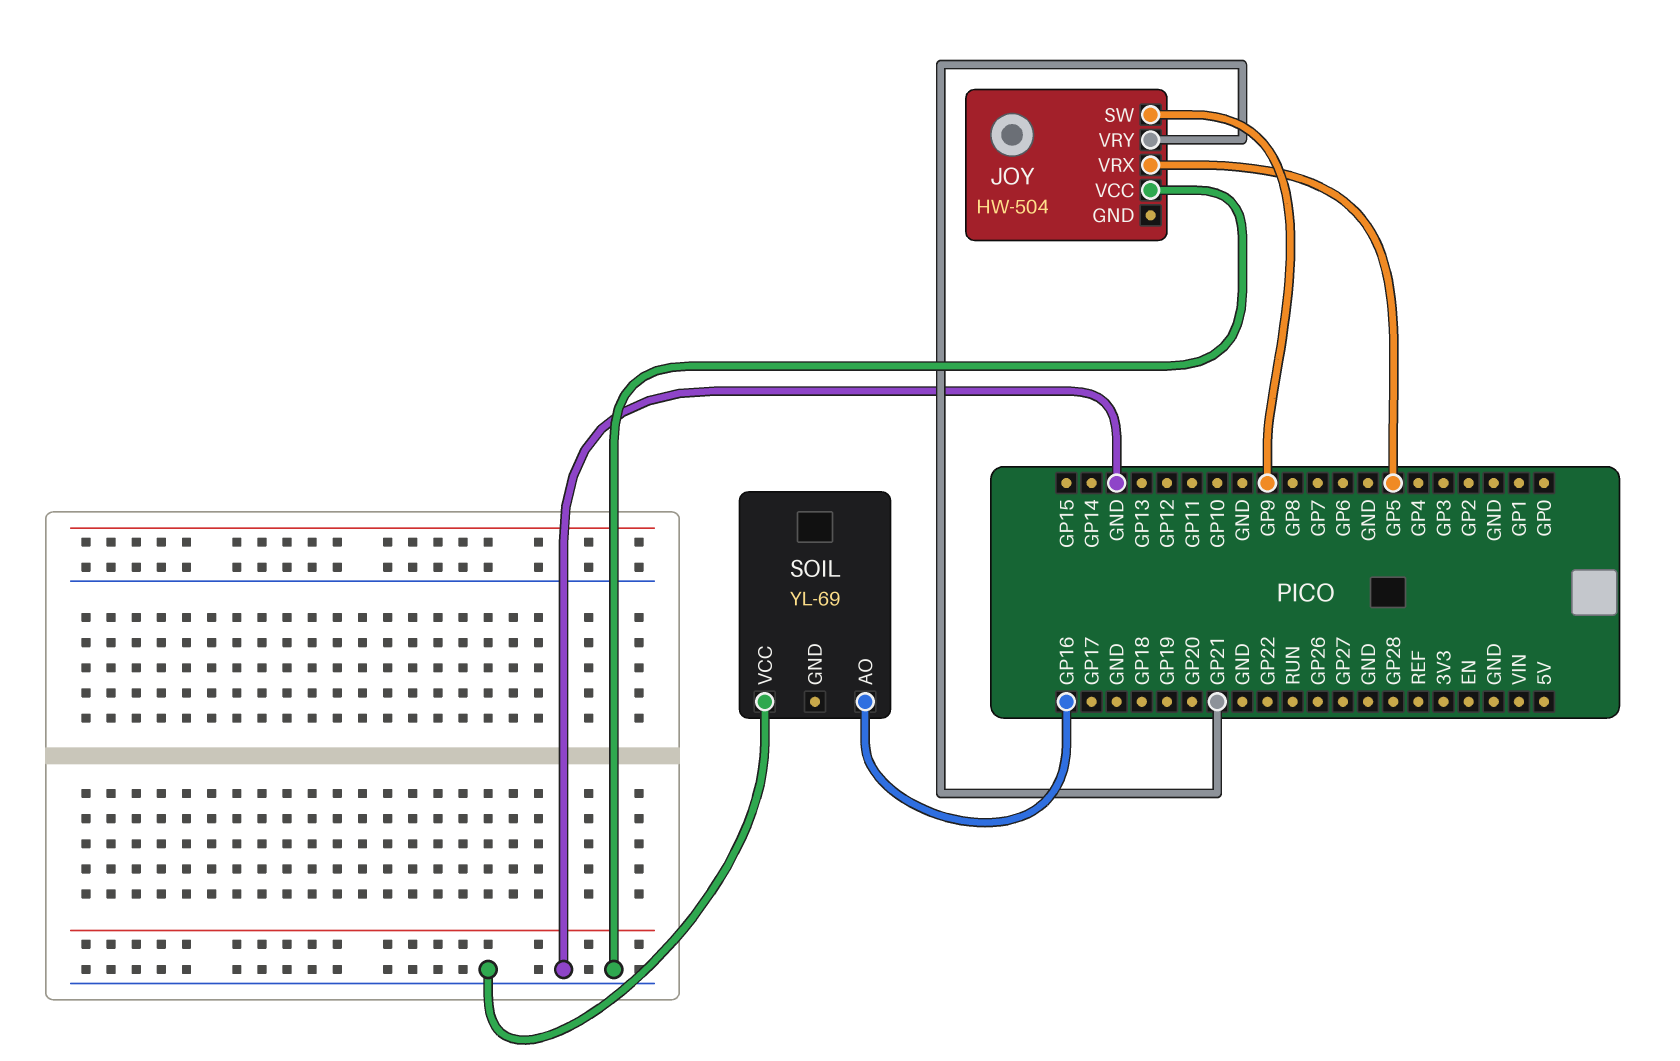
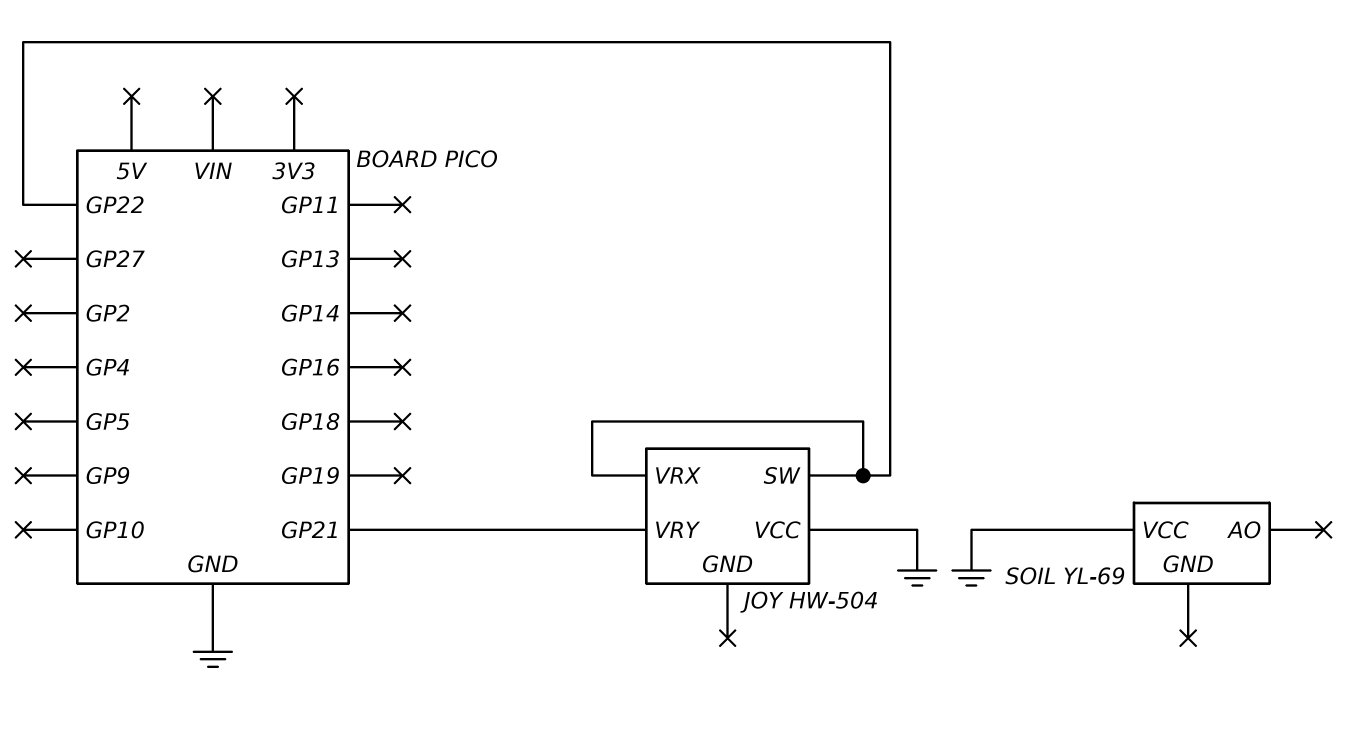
JOY pin SW: GP9 -> GP22
JOY pin VRX: GP5 -> GP22
SOIL pin AO: GP16 -> none

